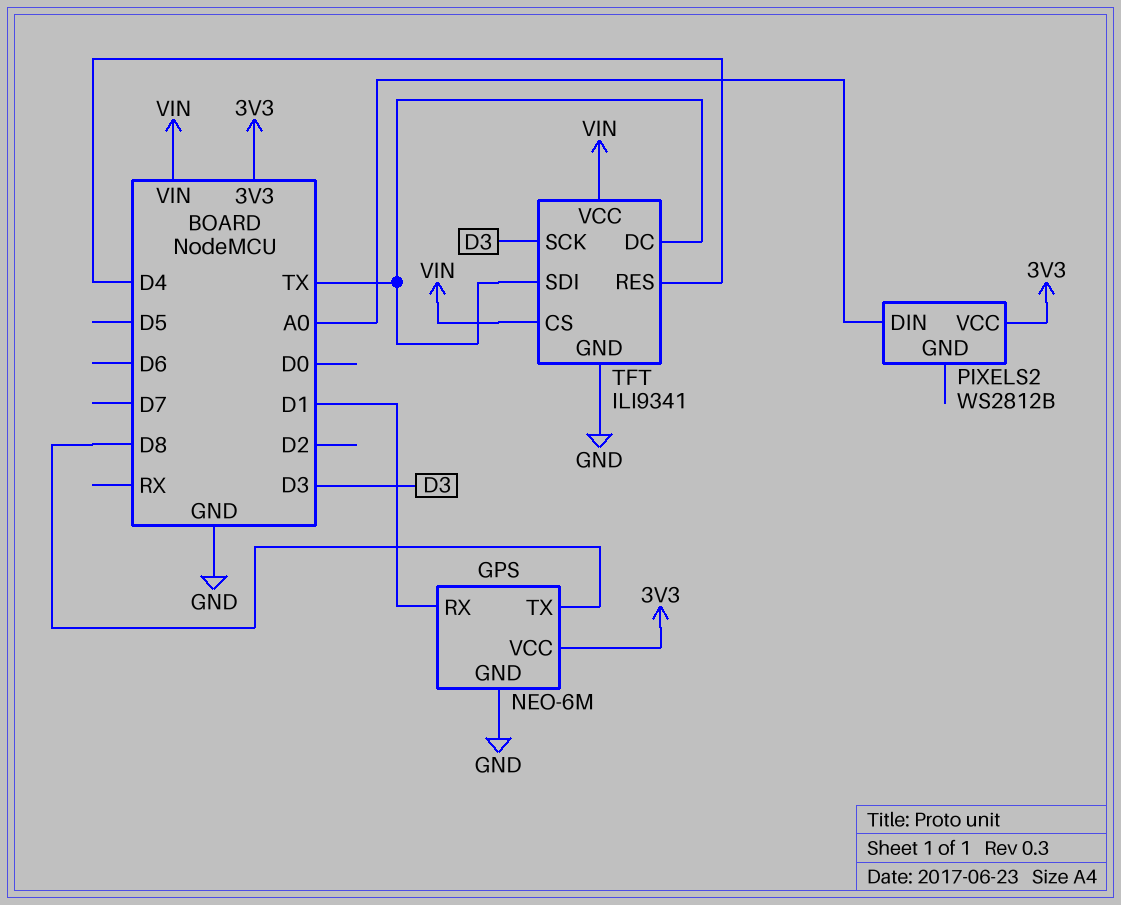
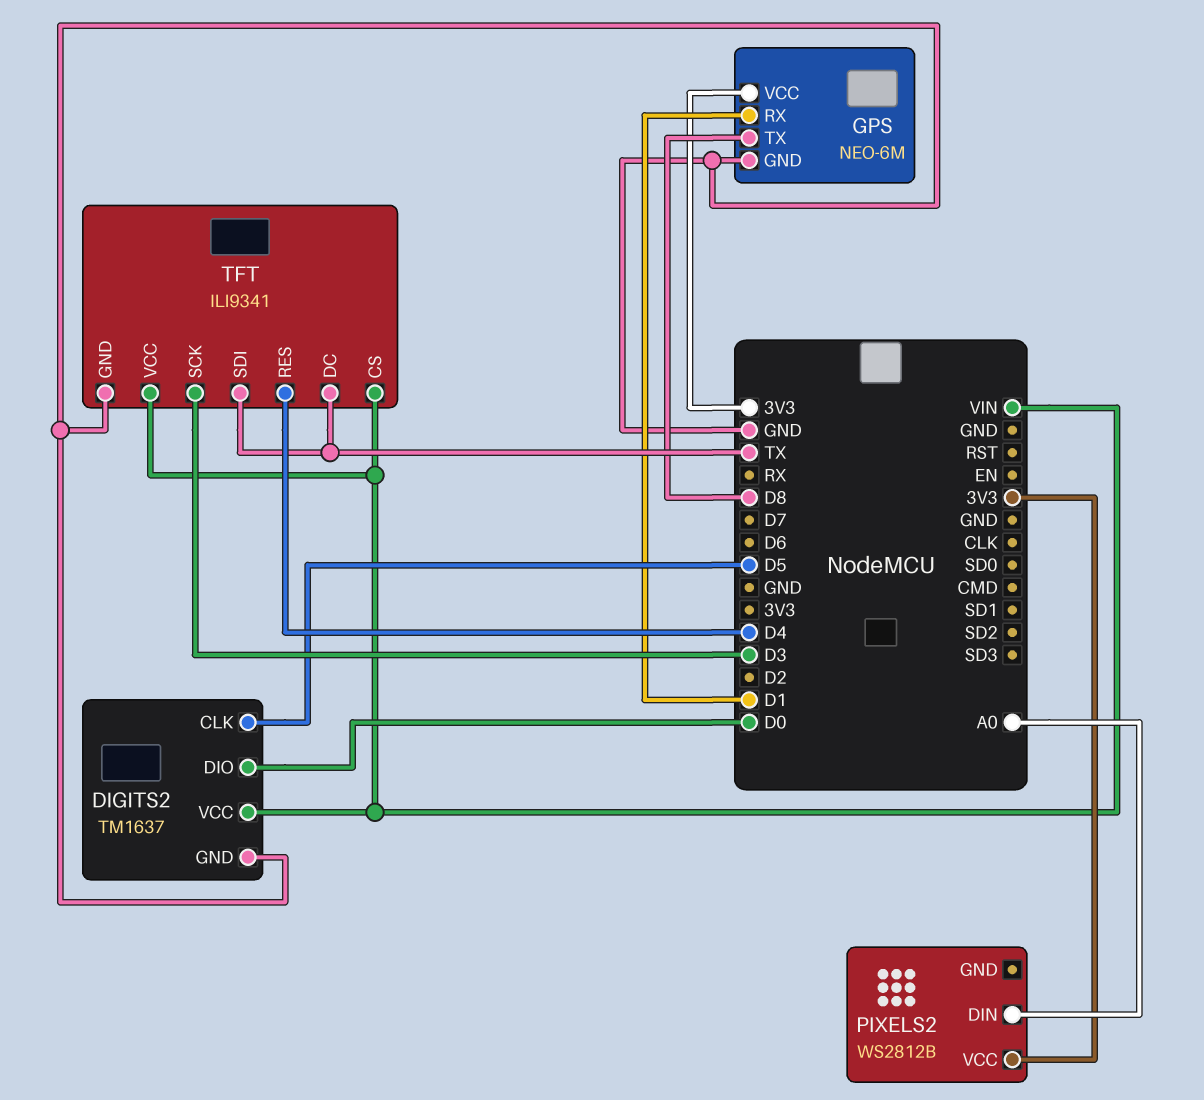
DIGITS2: none -> TM1637
DIGITS2 pin CLK: none -> D5
DIGITS2 pin DIO: none -> D0
DIGITS2 pin GND: none -> GND
DIGITS2 pin VCC: none -> VIN

